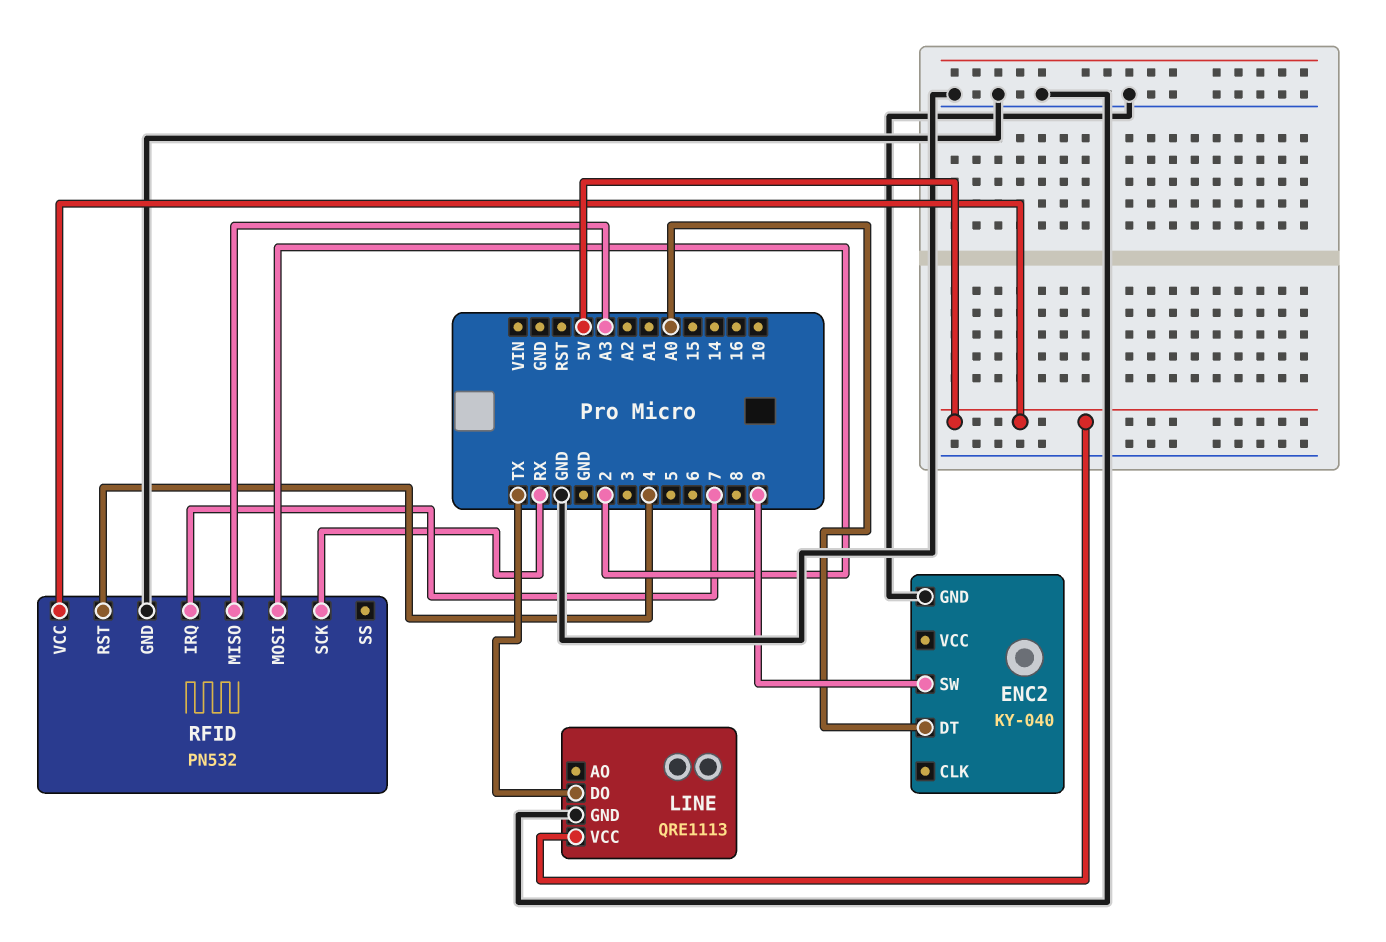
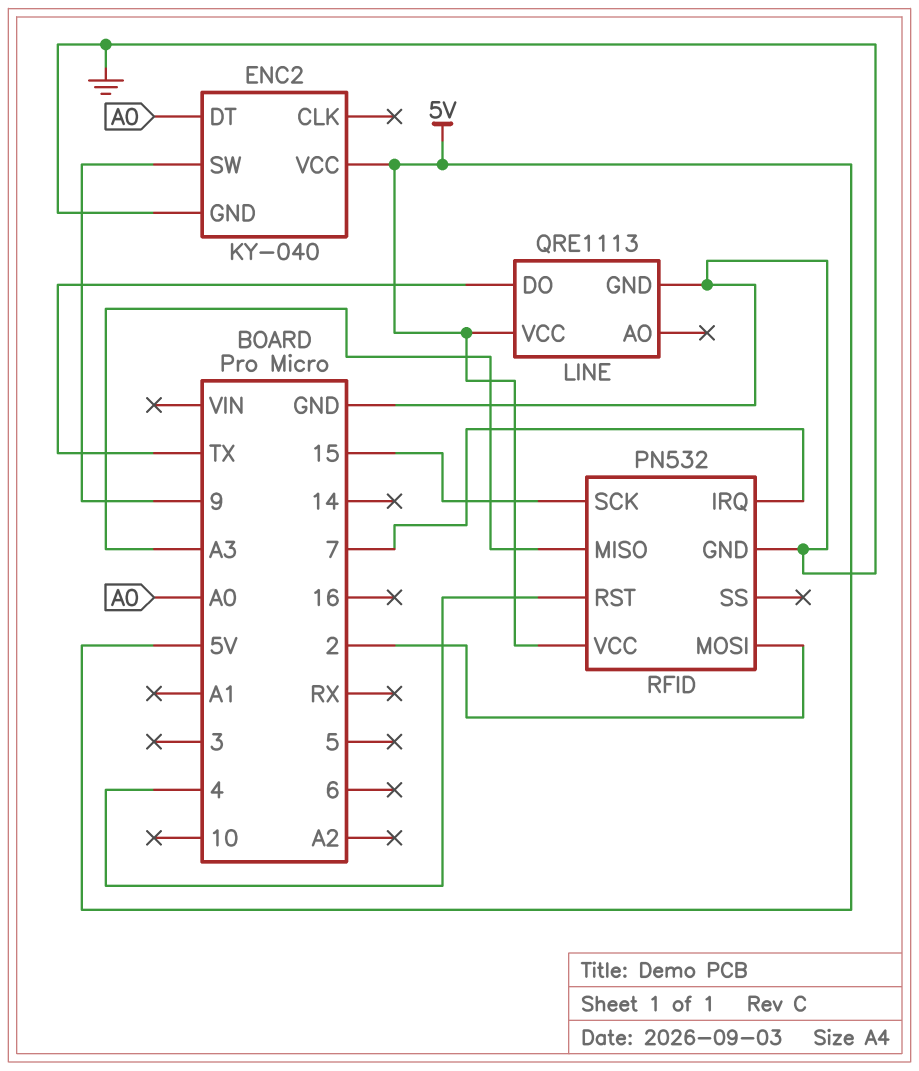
ENC2 pin VCC: none -> 5V
RFID pin SCK: RX -> 15

